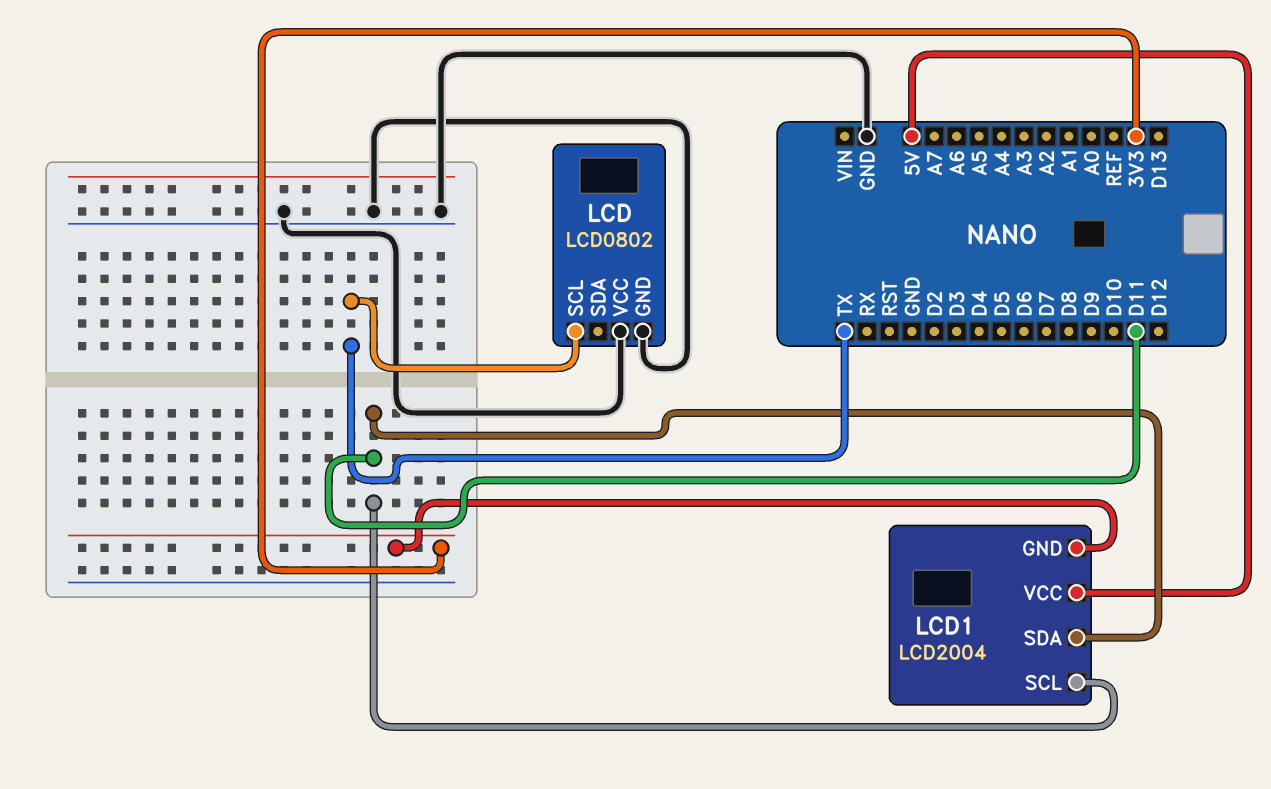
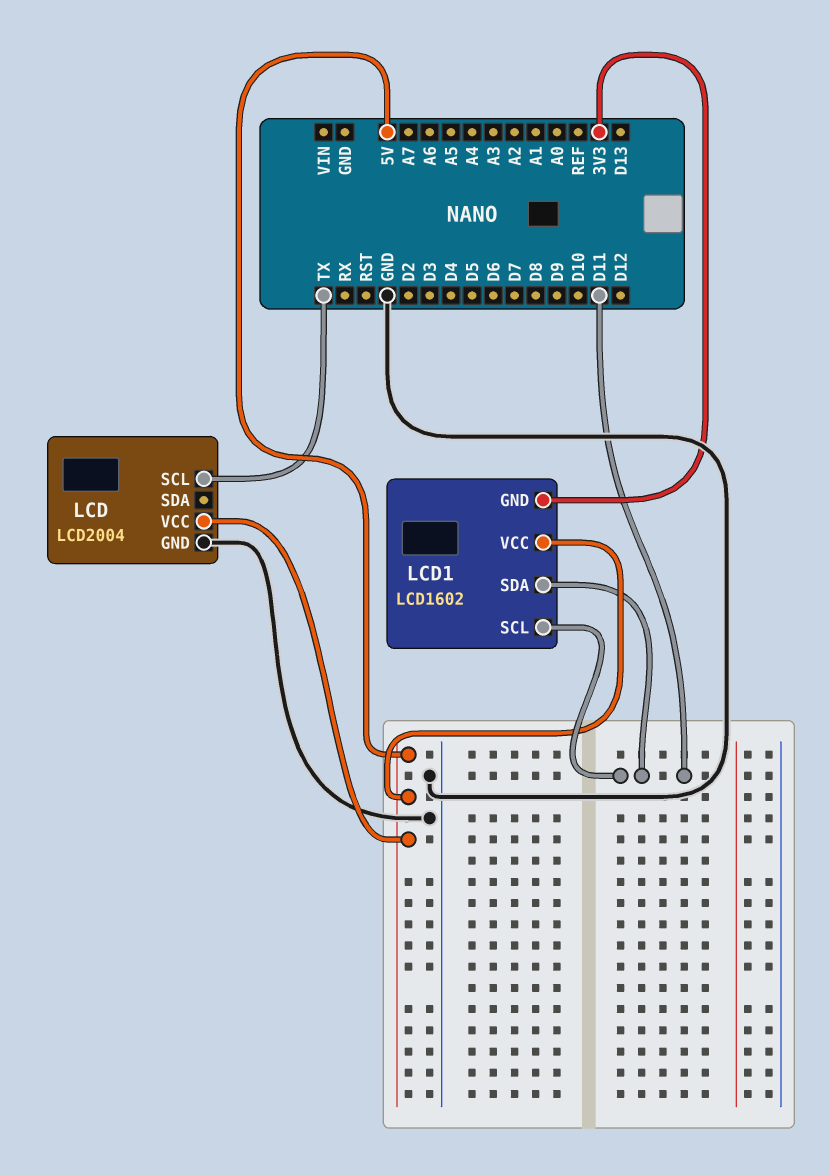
LCD: LCD0802 -> LCD2004
LCD pin VCC: GND -> 5V
LCD1: LCD2004 -> LCD1602

